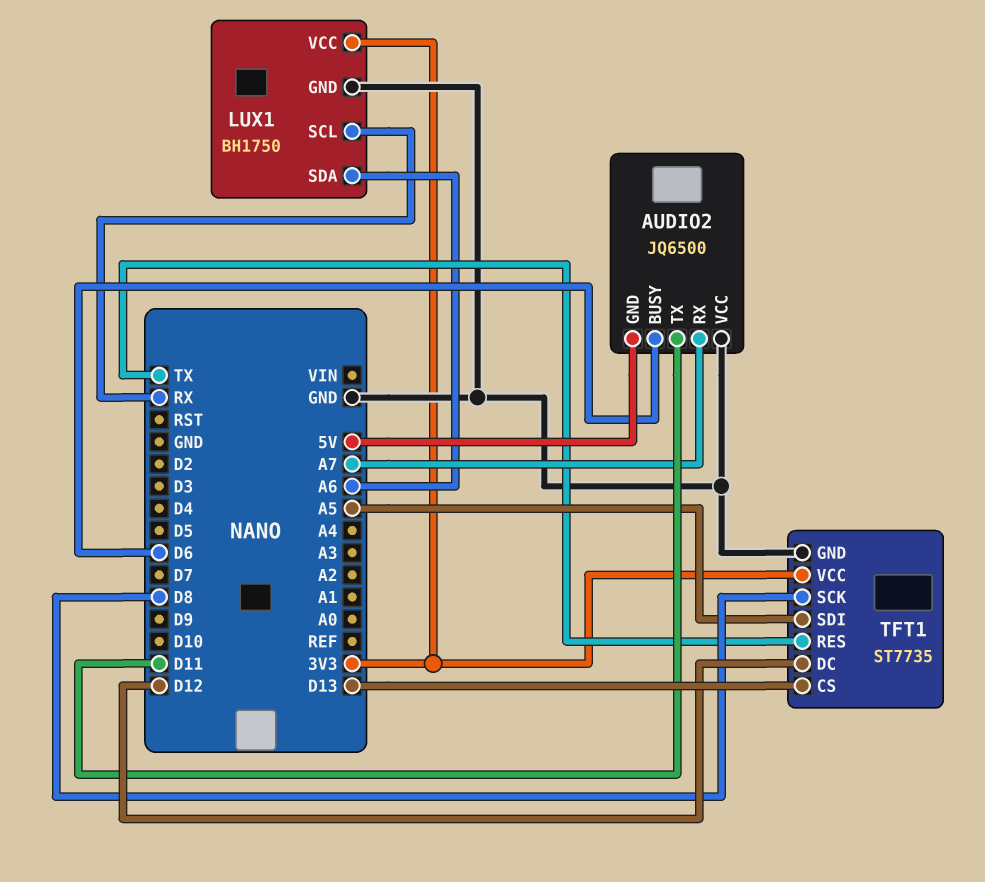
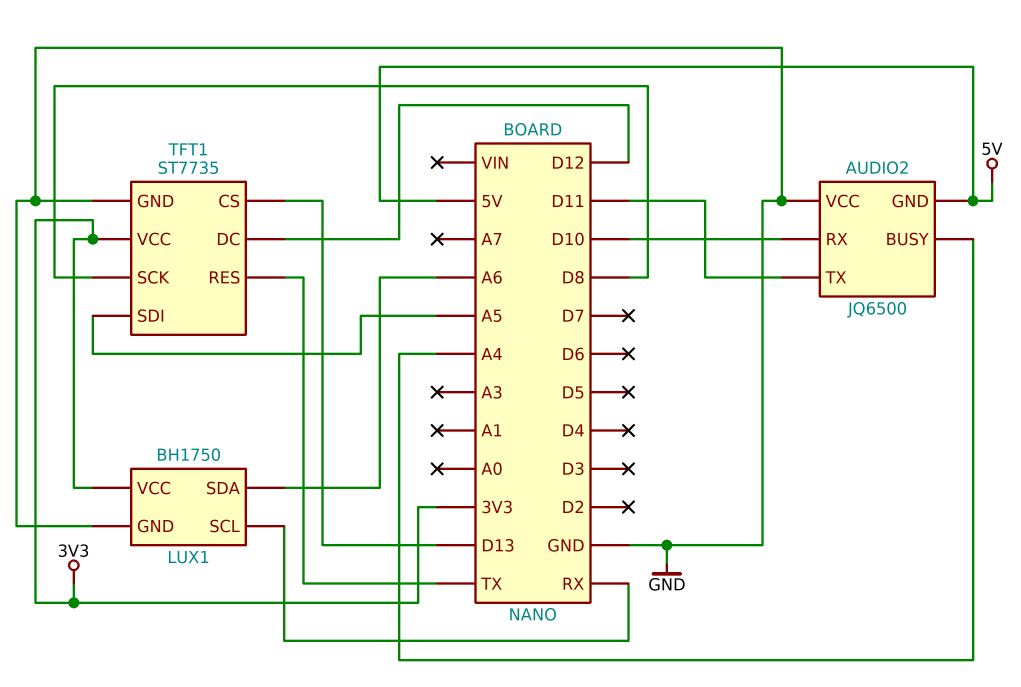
AUDIO2 pin BUSY: D6 -> A4
AUDIO2 pin RX: A7 -> D10

